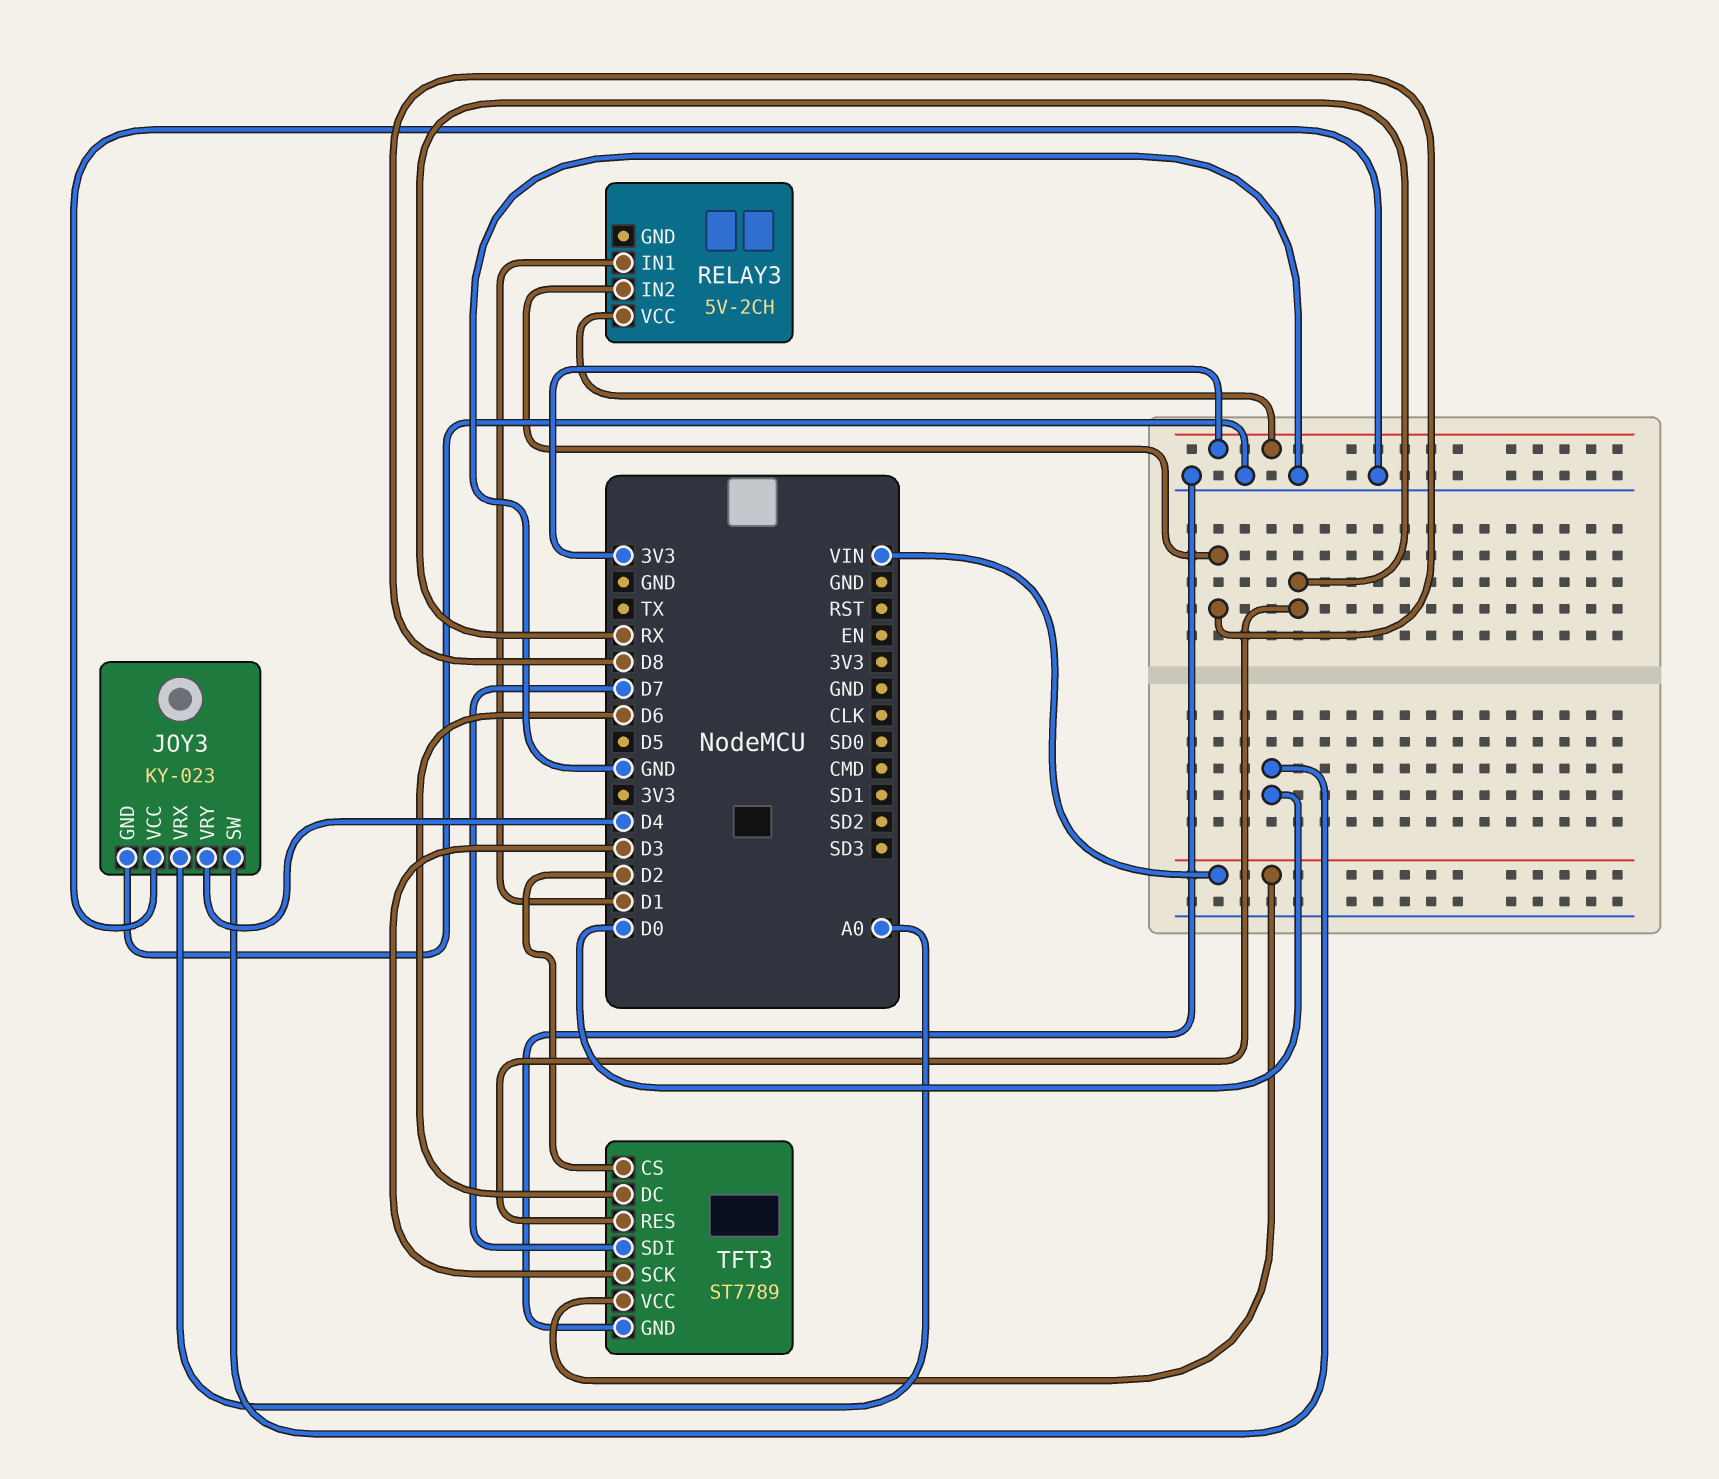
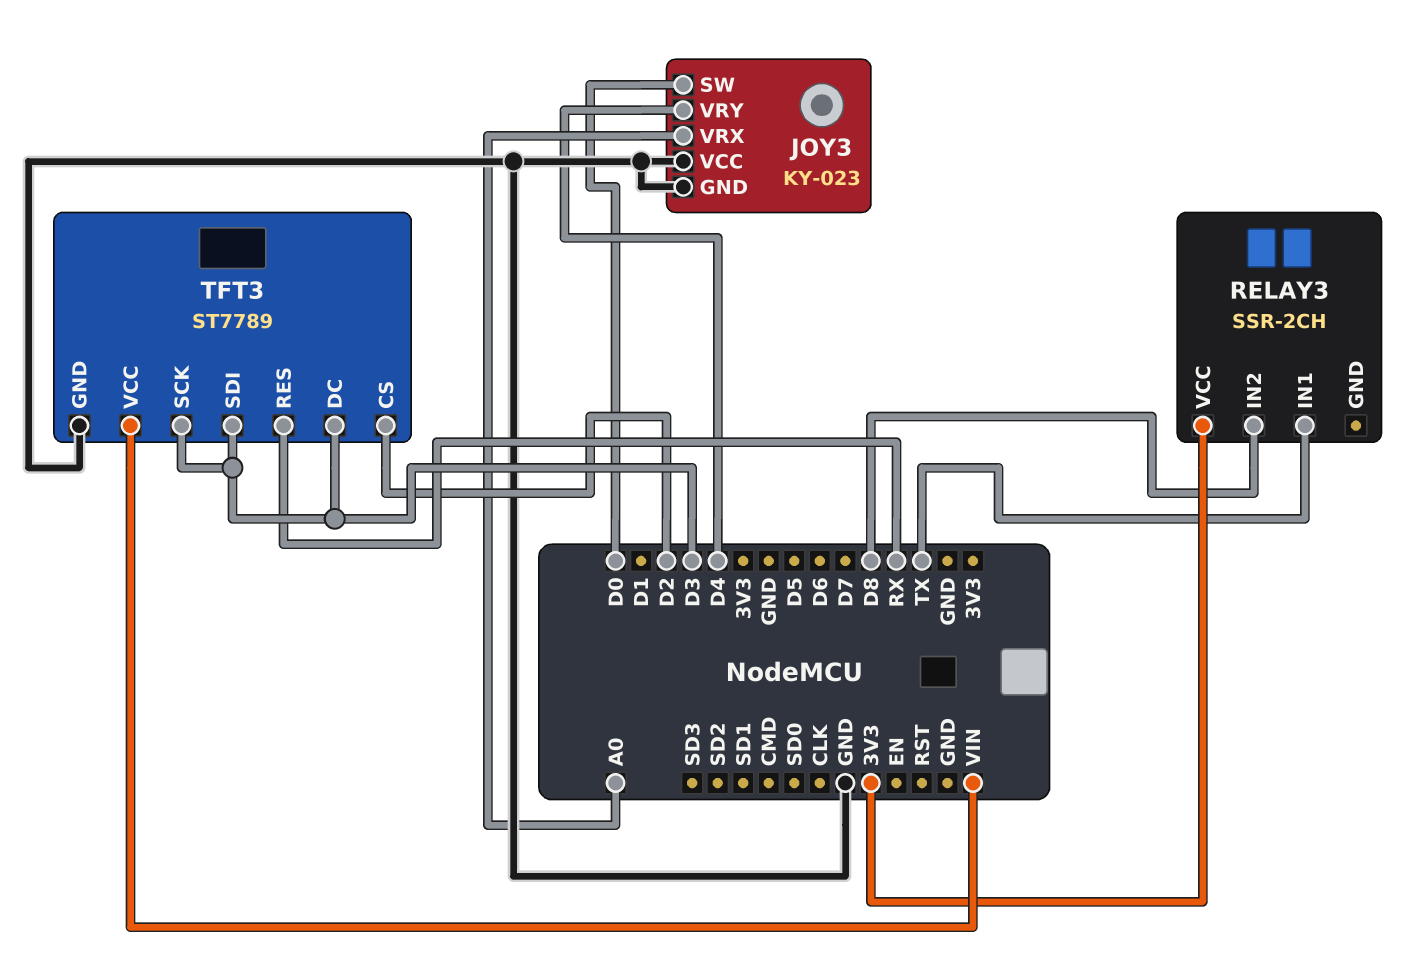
RELAY3: 5V-2CH -> SSR-2CH
RELAY3 pin IN1: D1 -> TX
TFT3 pin DC: D6 -> D3
TFT3 pin SDI: D7 -> D3

